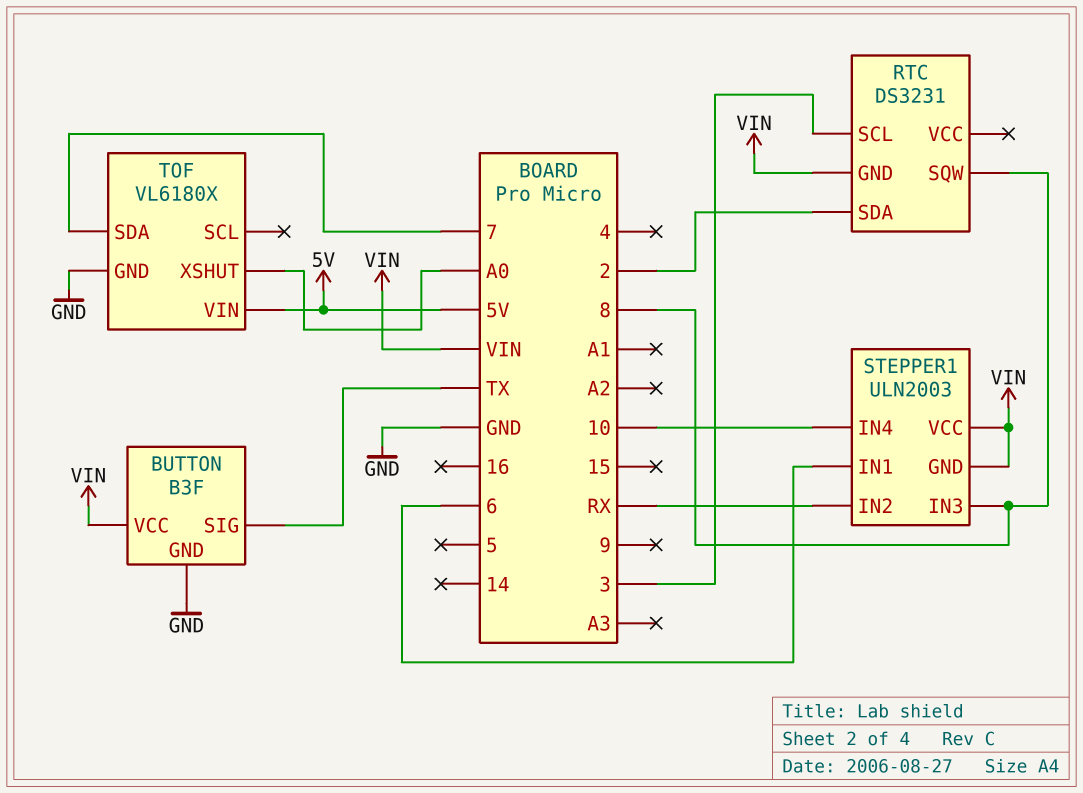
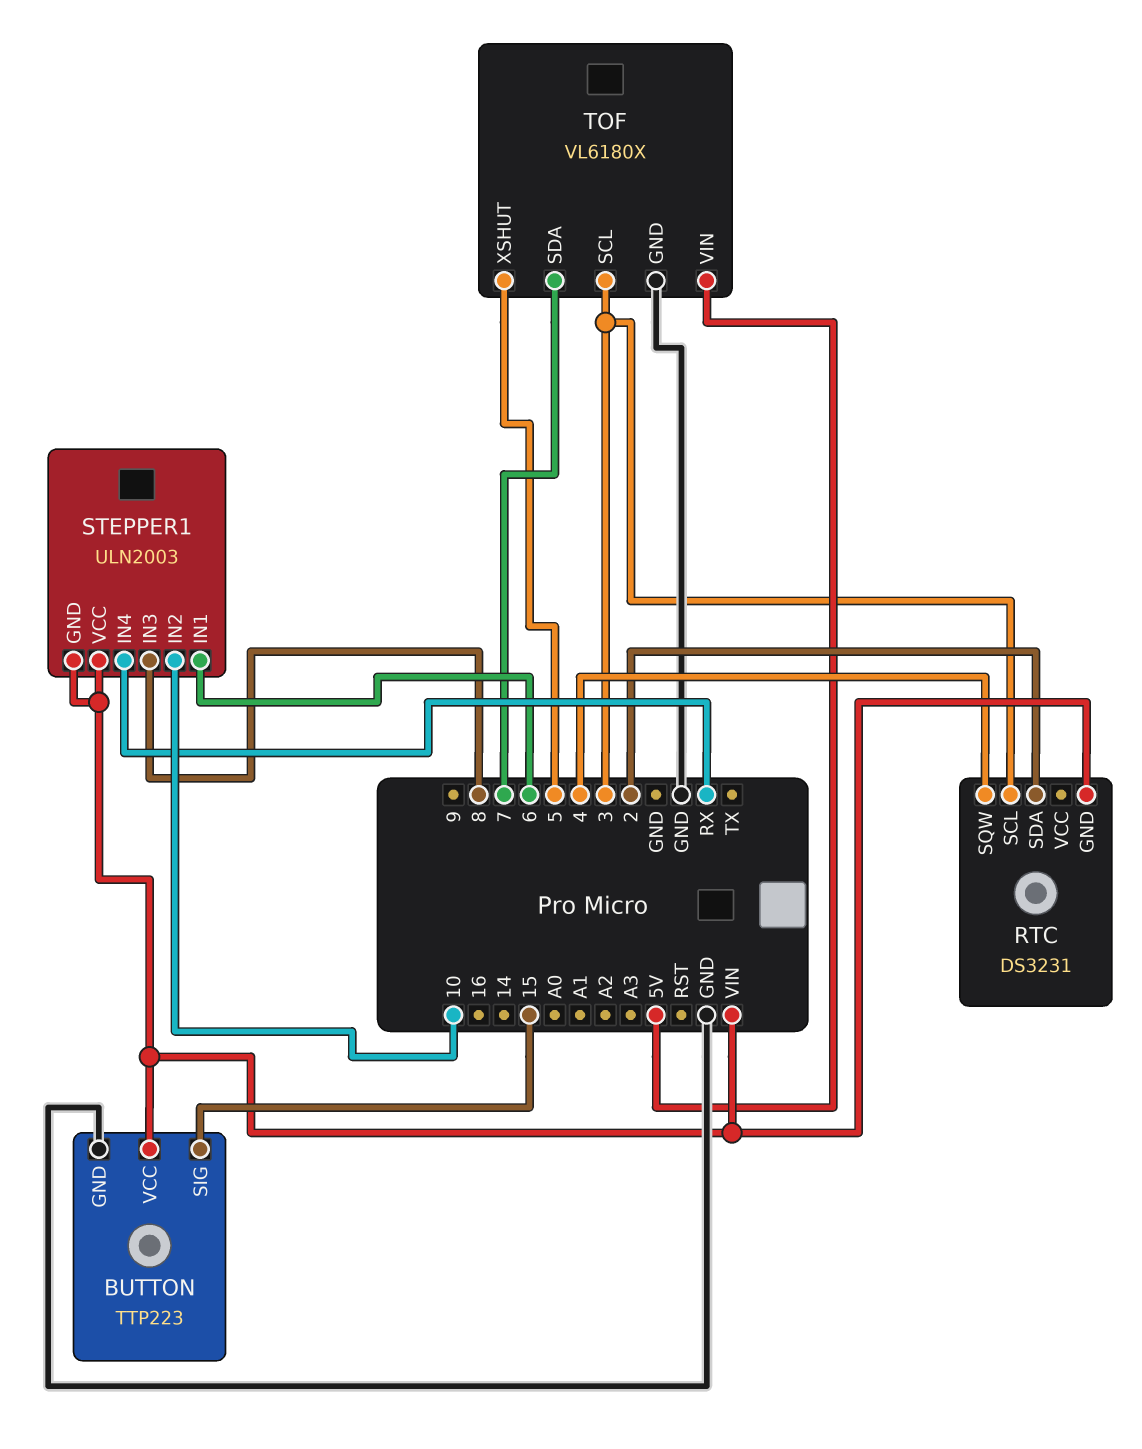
BUTTON: B3F -> TTP223
BUTTON pin SIG: TX -> 15
RTC pin SQW: 8 -> 4
STEPPER1 pin IN2: RX -> 10
STEPPER1 pin IN4: 10 -> RX
TOF pin SCL: none -> 3
TOF pin XSHUT: A0 -> 5

